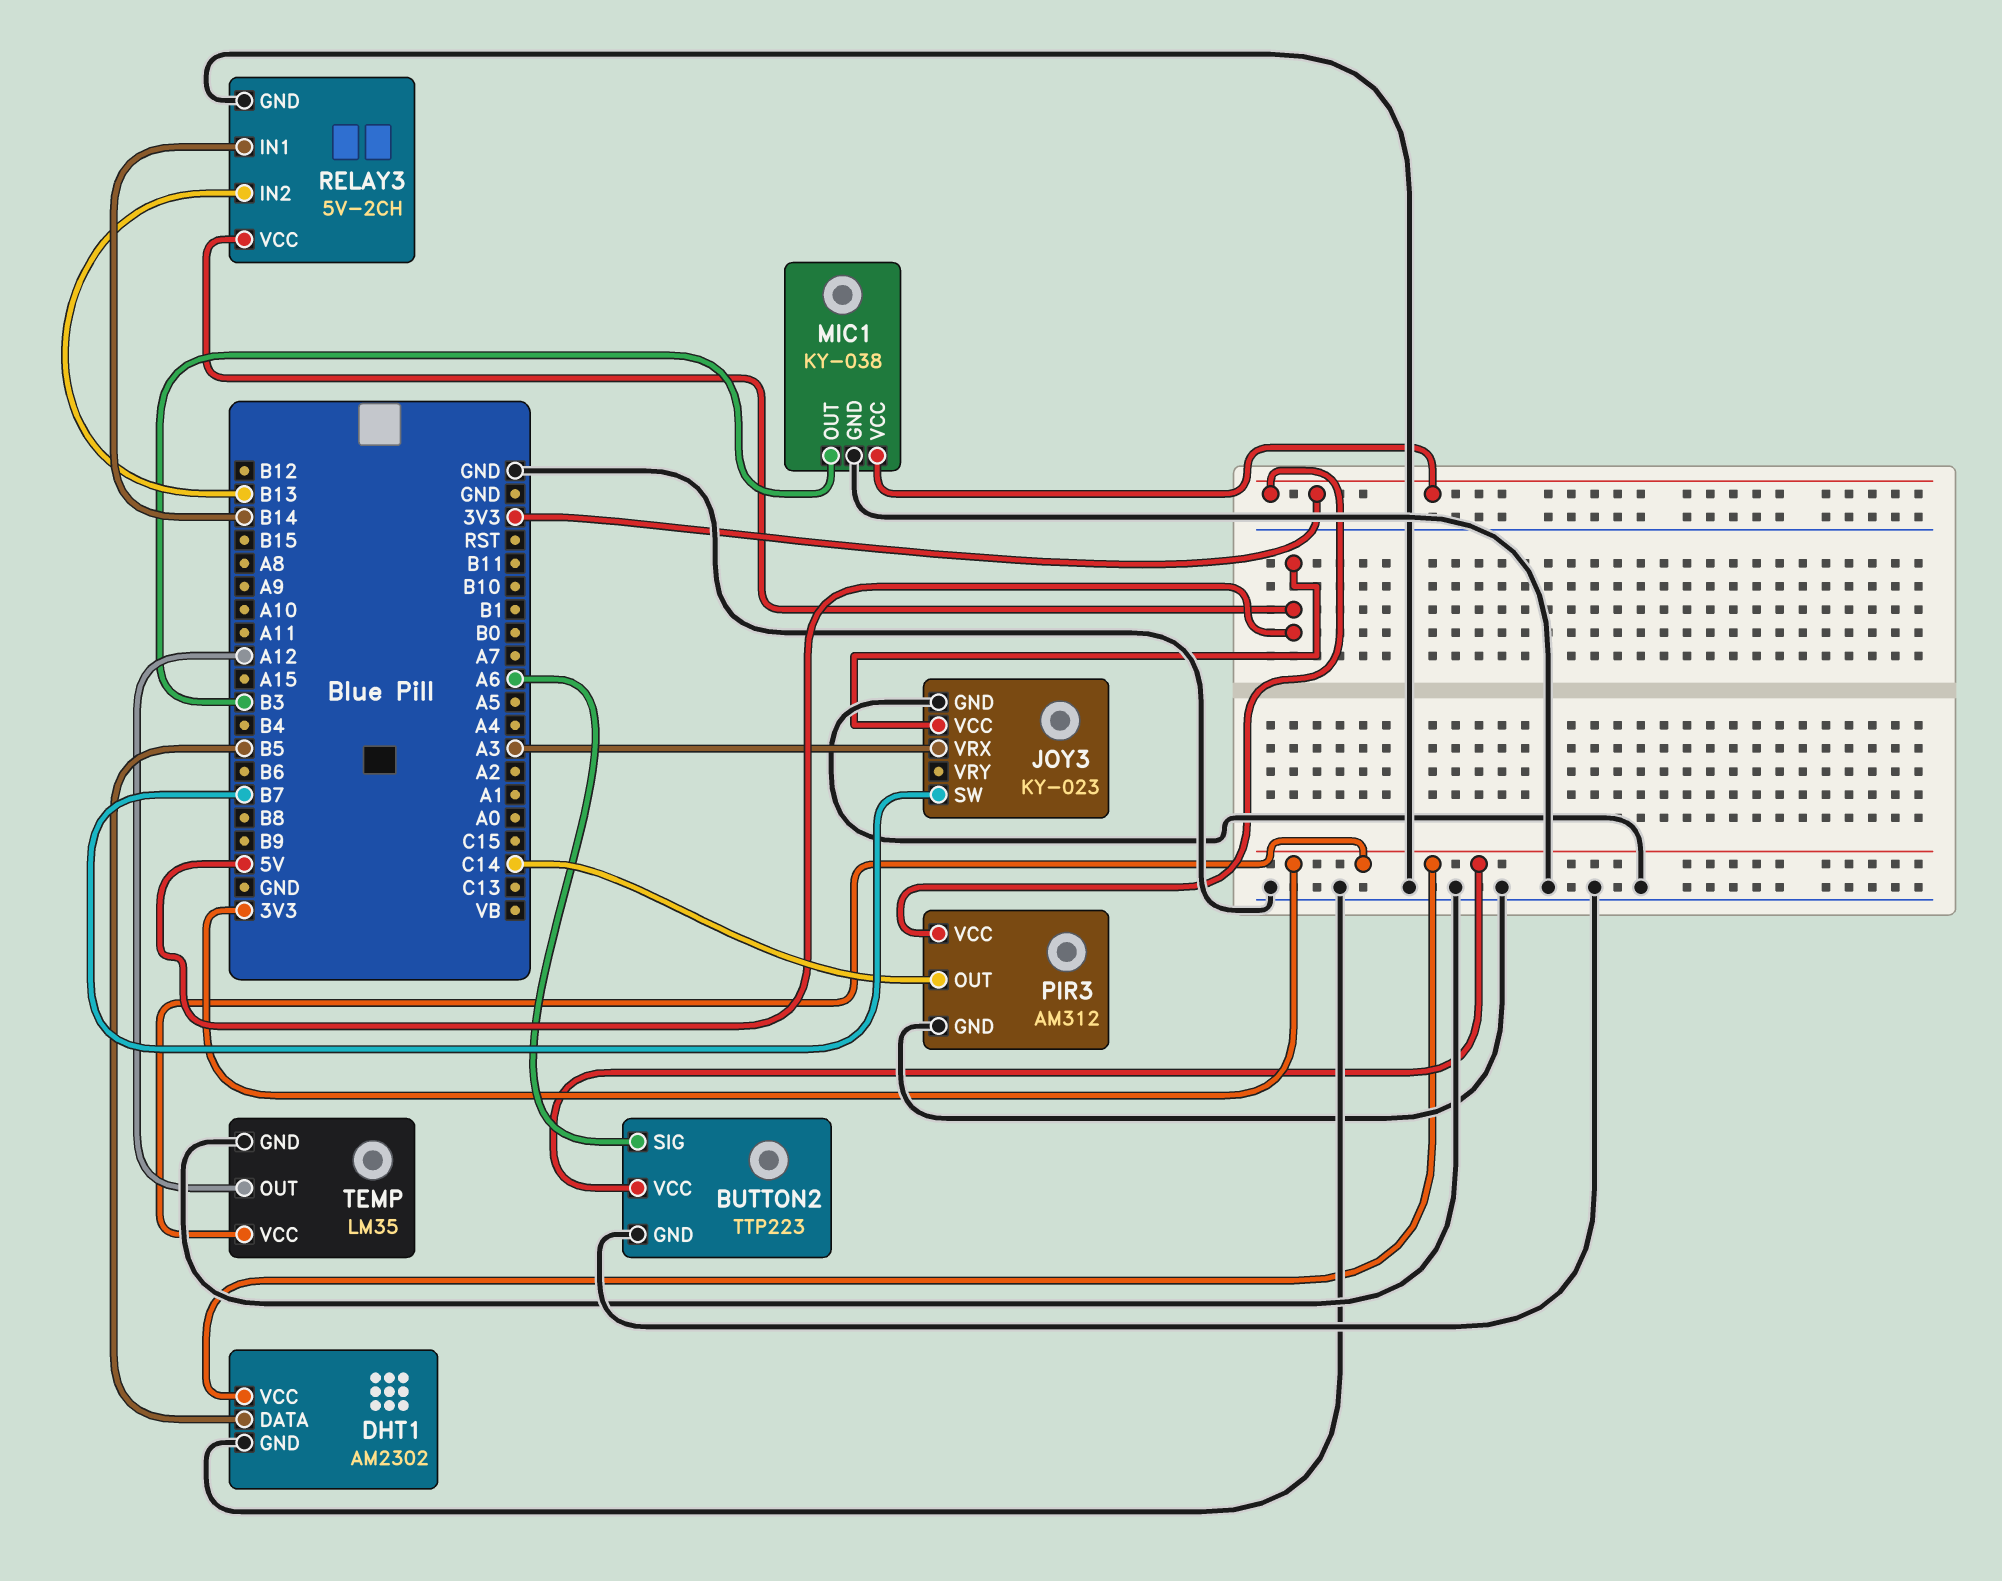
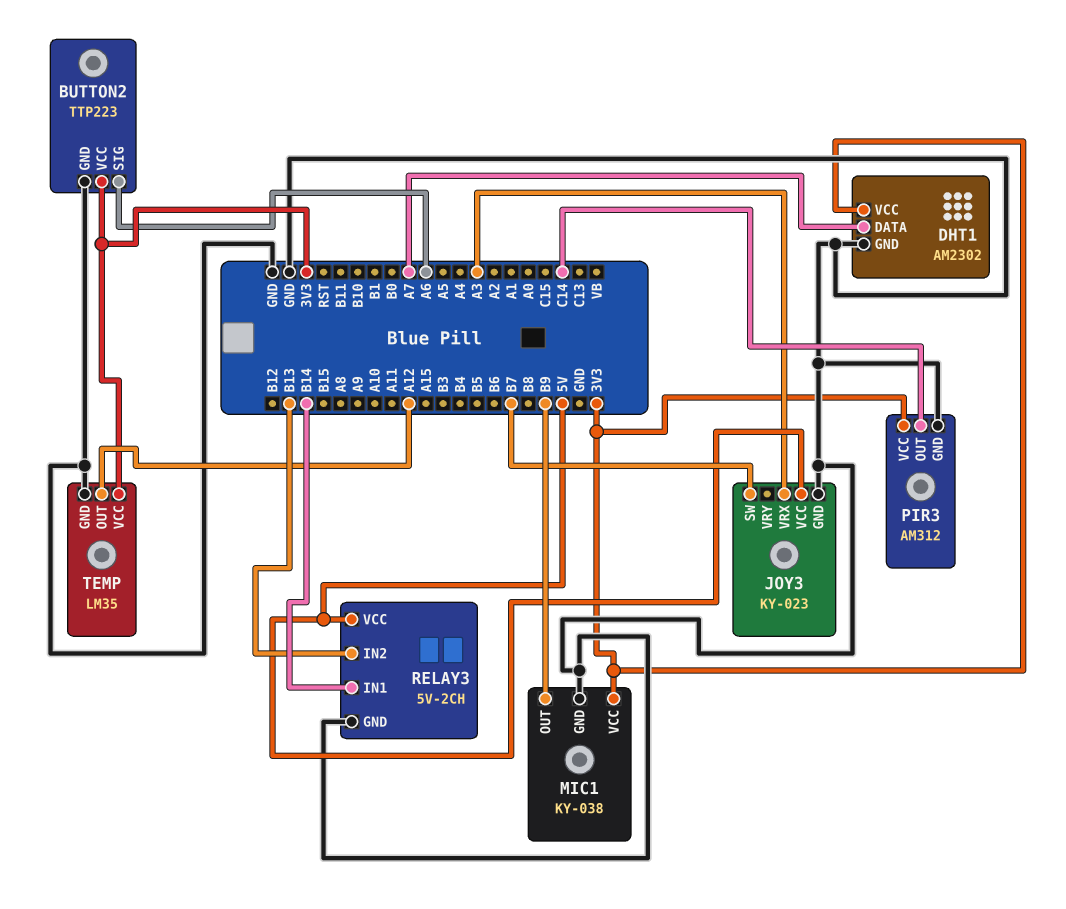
DHT1 pin DATA: B5 -> A7
MIC1 pin OUT: B3 -> B9

